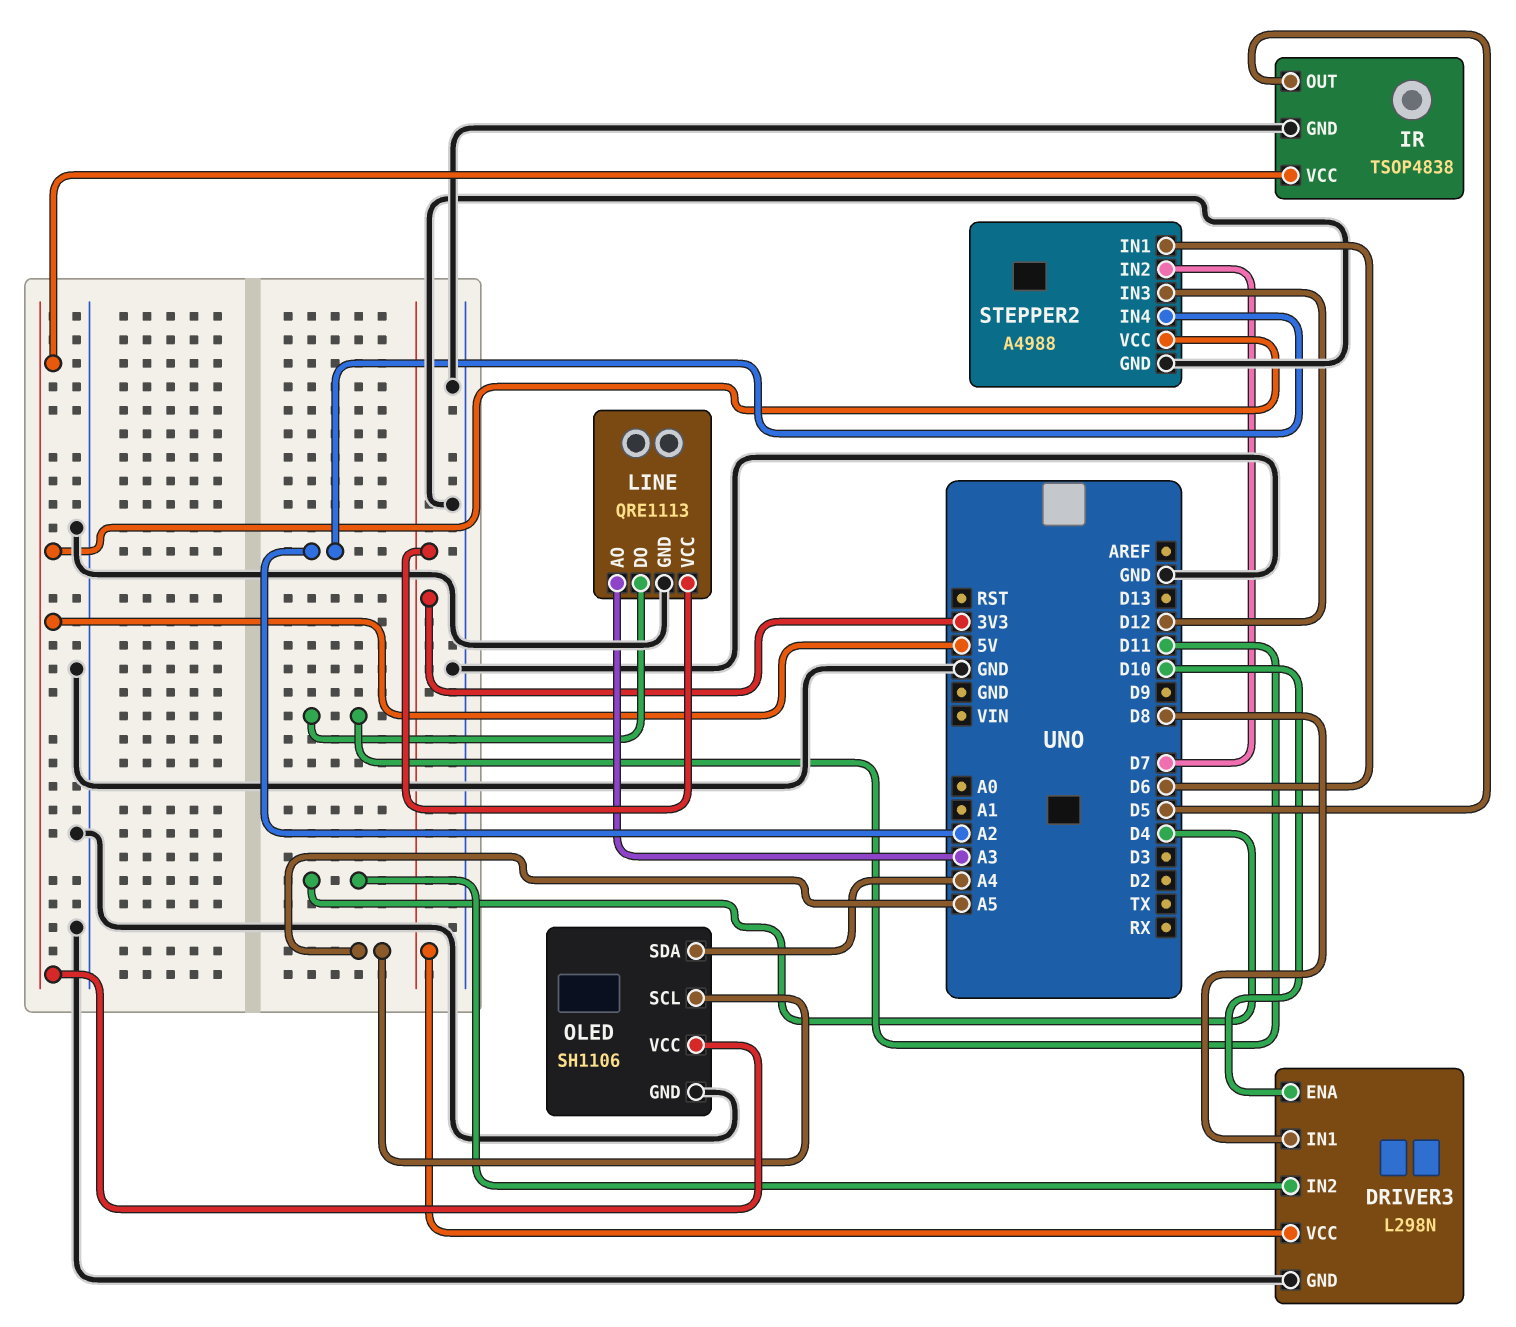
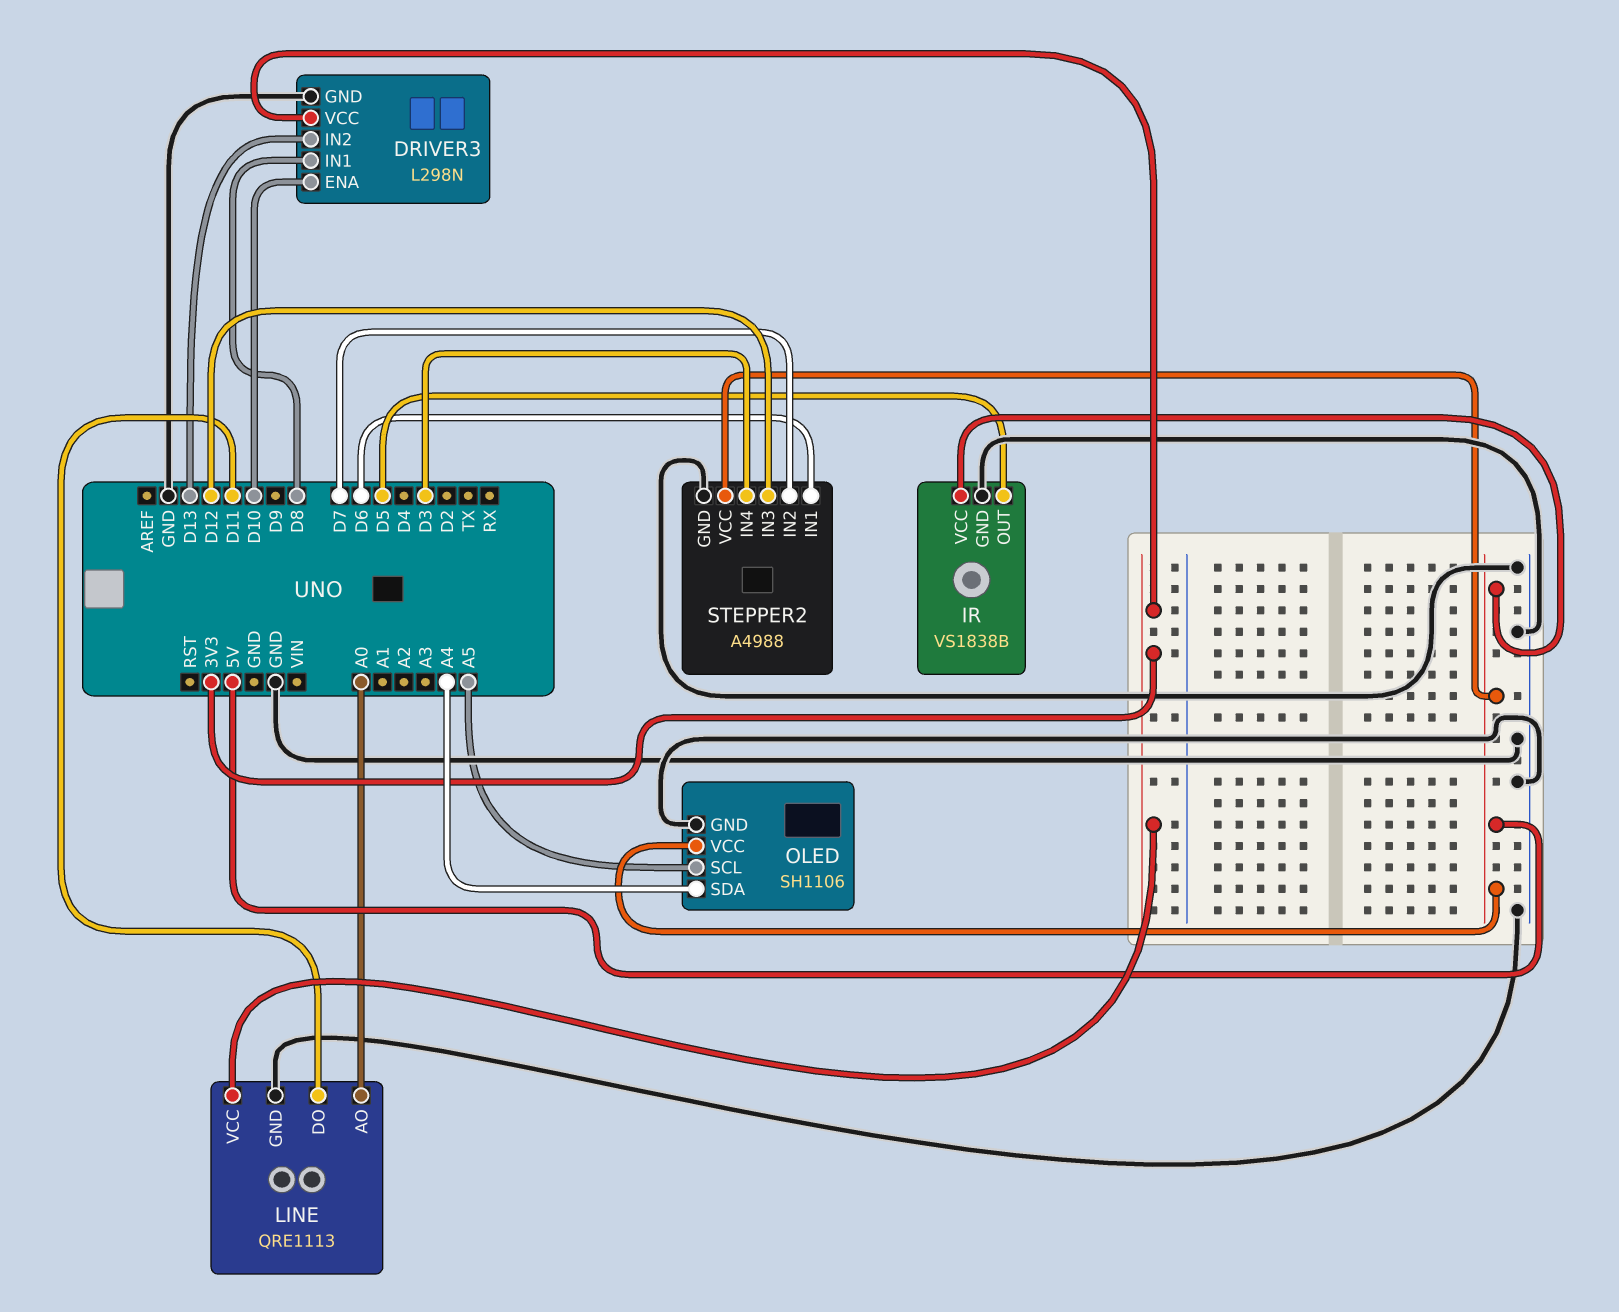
DRIVER3 pin IN2: D4 -> D13
IR: TSOP4838 -> VS1838B
LINE pin AO: A3 -> A0
STEPPER2 pin IN4: A2 -> D3

